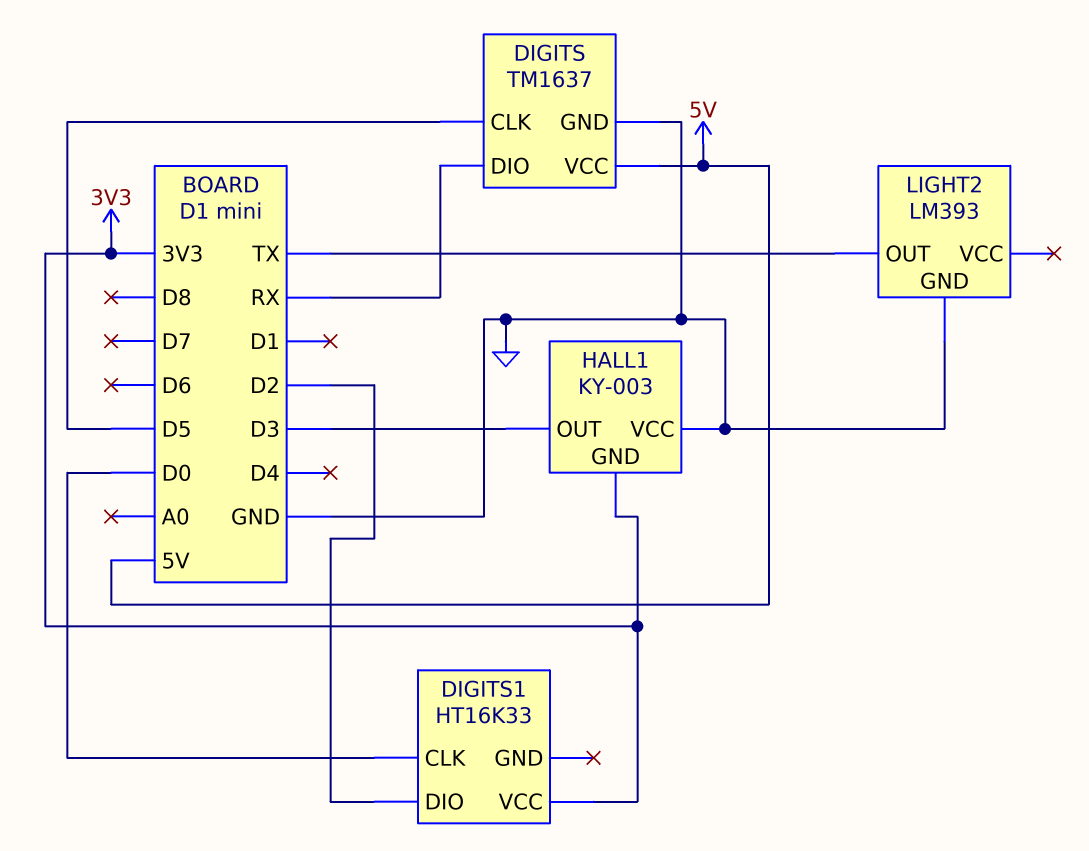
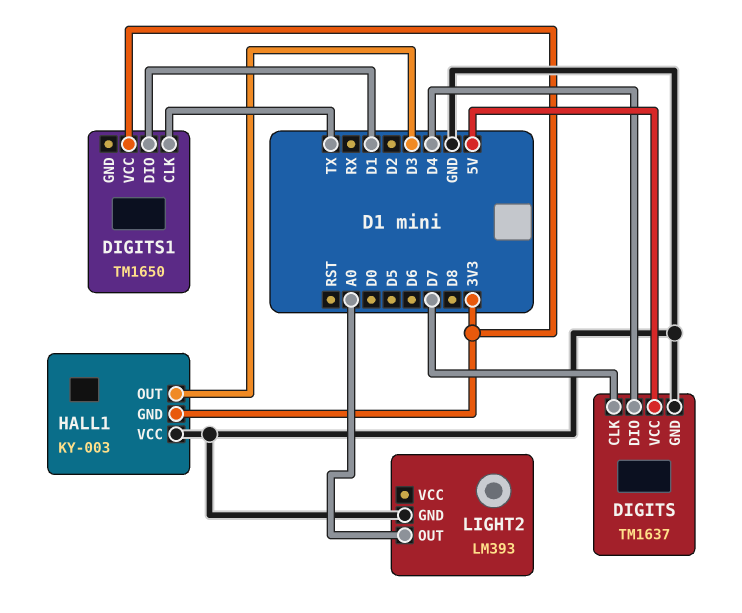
DIGITS pin CLK: D5 -> D7
DIGITS pin DIO: RX -> D4
DIGITS1: HT16K33 -> TM1650
DIGITS1 pin CLK: D0 -> TX
DIGITS1 pin DIO: D2 -> D1
LIGHT2 pin OUT: TX -> A0

